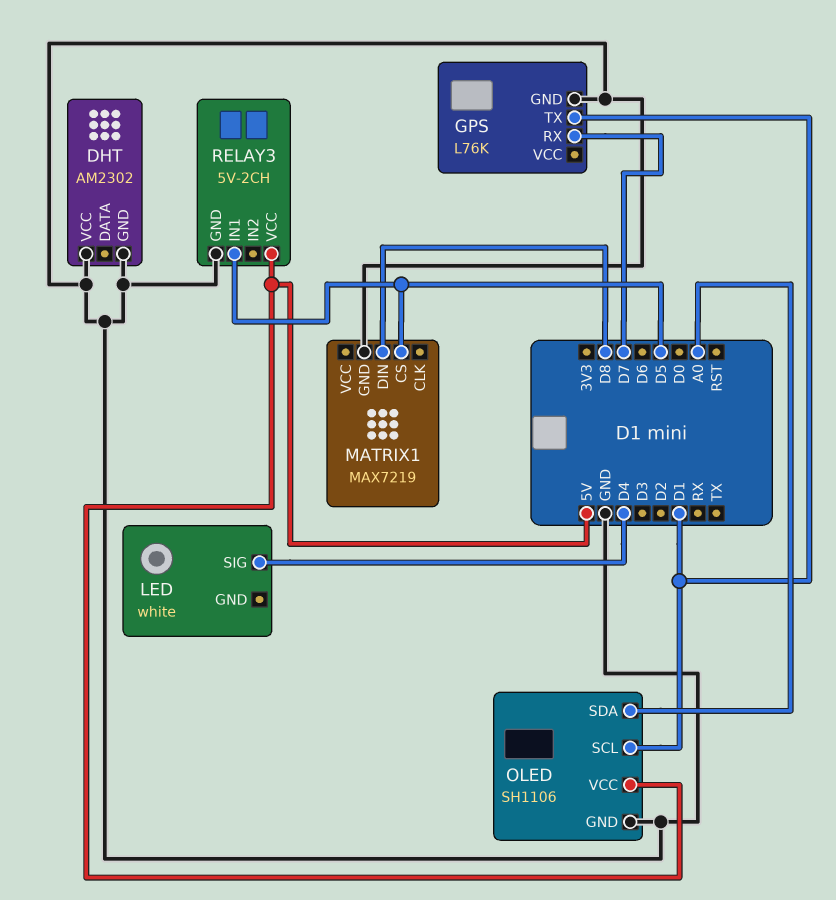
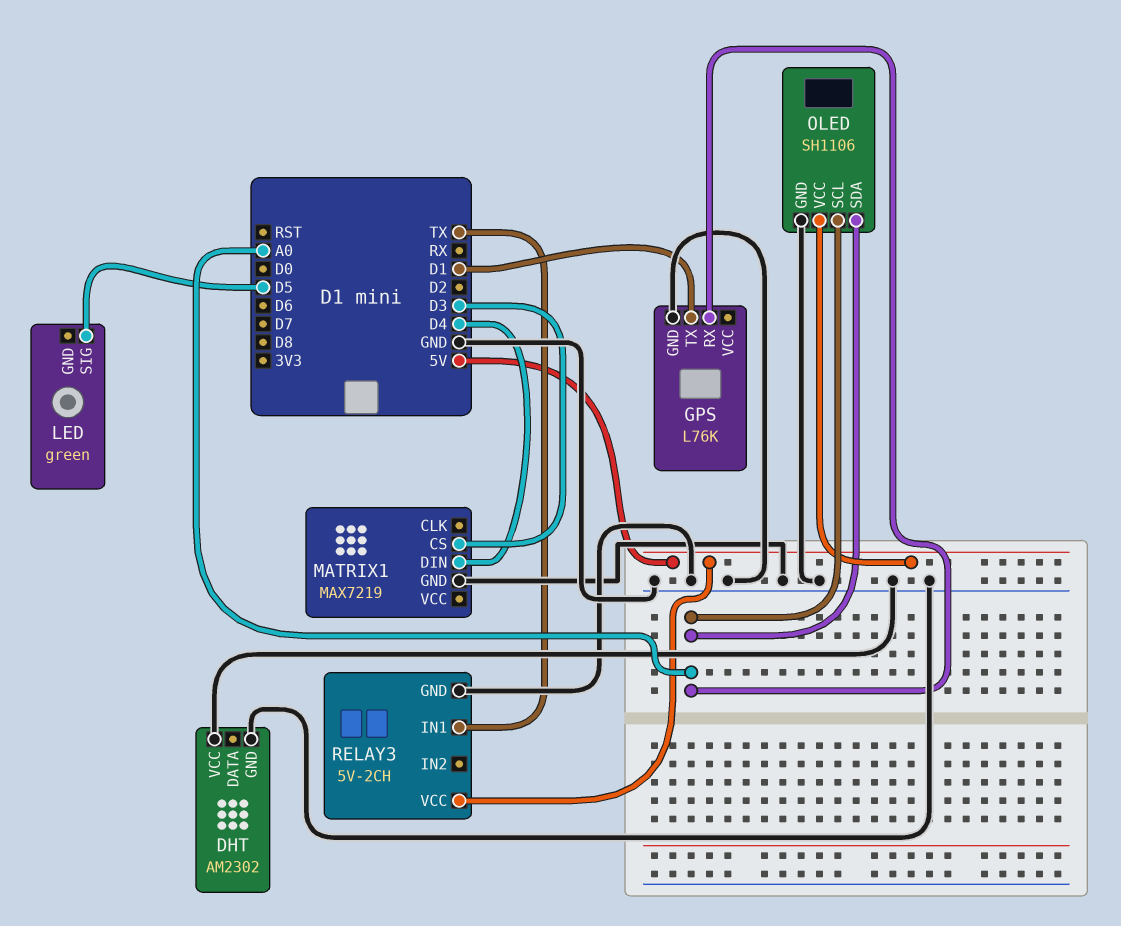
GPS pin RX: D7 -> A0
LED: white -> green
LED pin SIG: D4 -> D5
MATRIX1 pin CS: D5 -> D3
MATRIX1 pin DIN: D8 -> D4
OLED pin SCL: D1 -> A0
RELAY3 pin IN1: D5 -> TX

